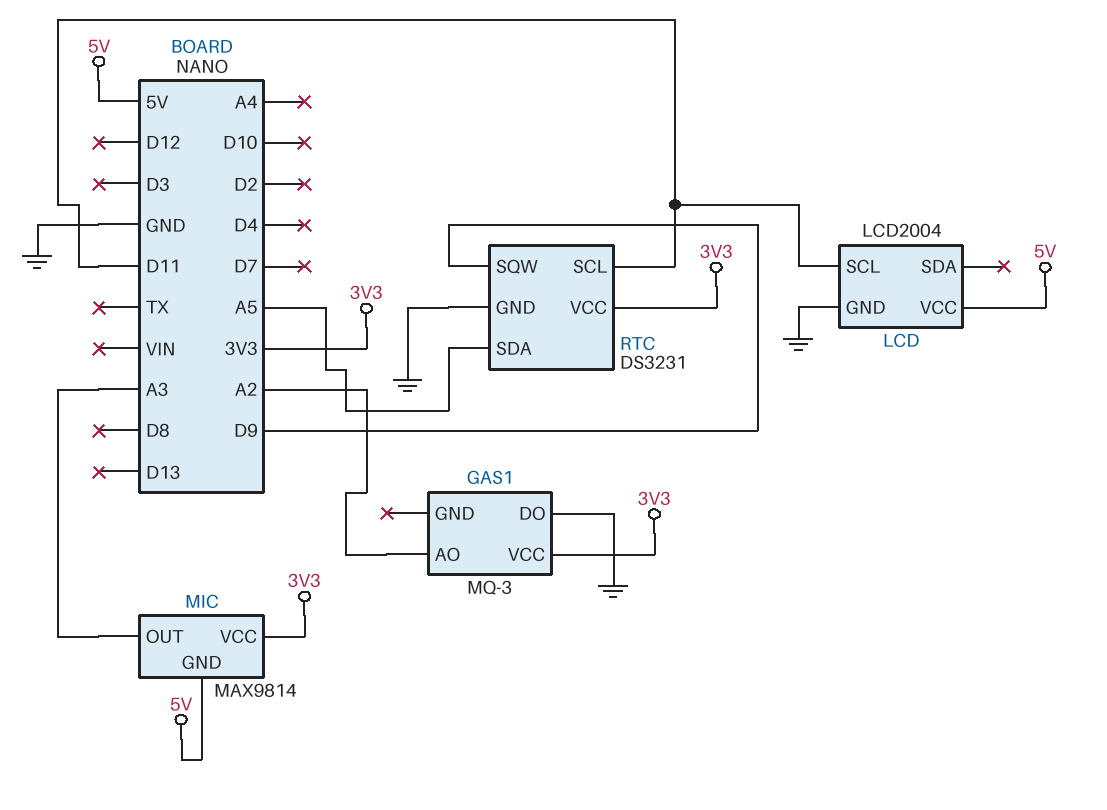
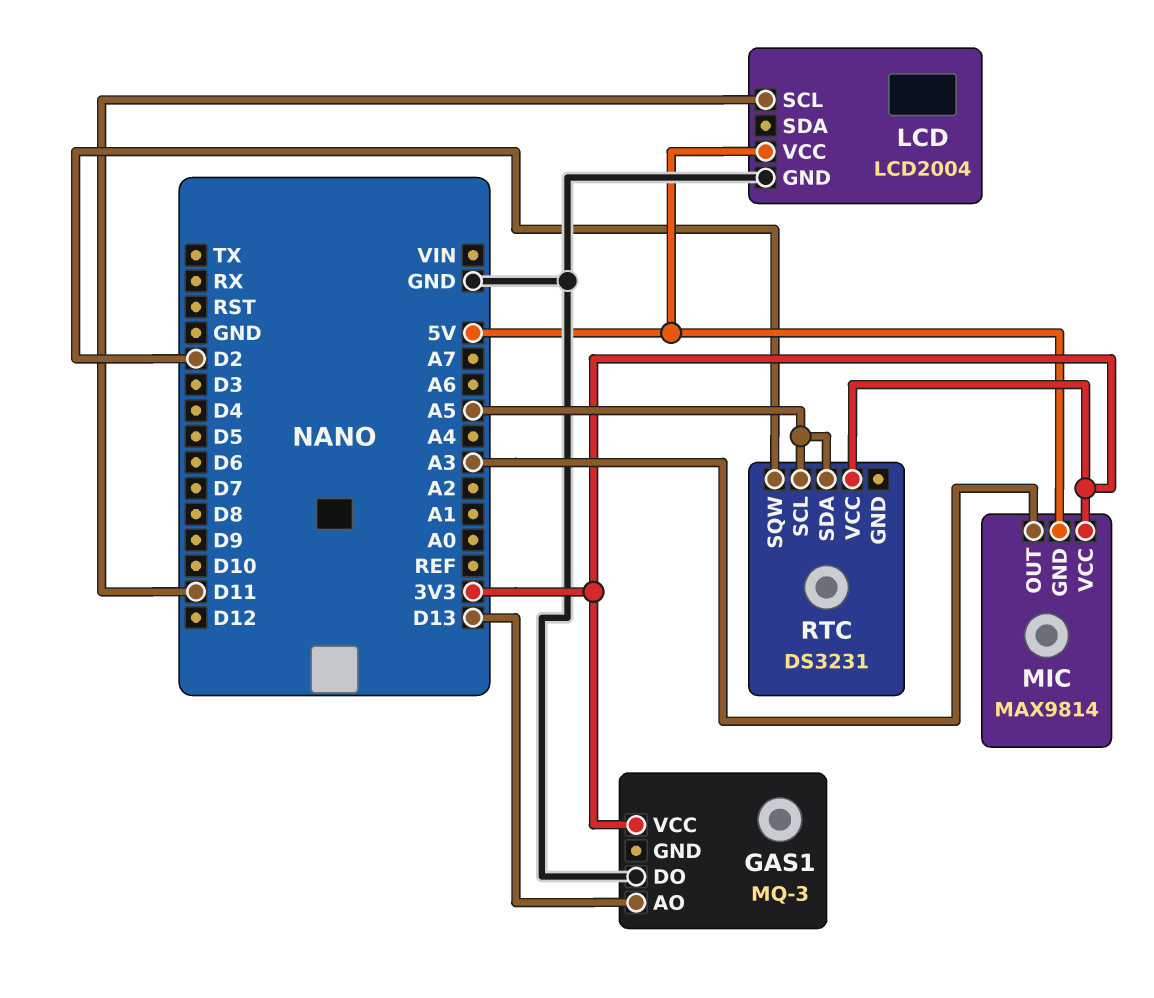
GAS1 pin AO: A2 -> D13
RTC pin GND: GND -> none
RTC pin SCL: D11 -> A5
RTC pin SQW: D9 -> D2

